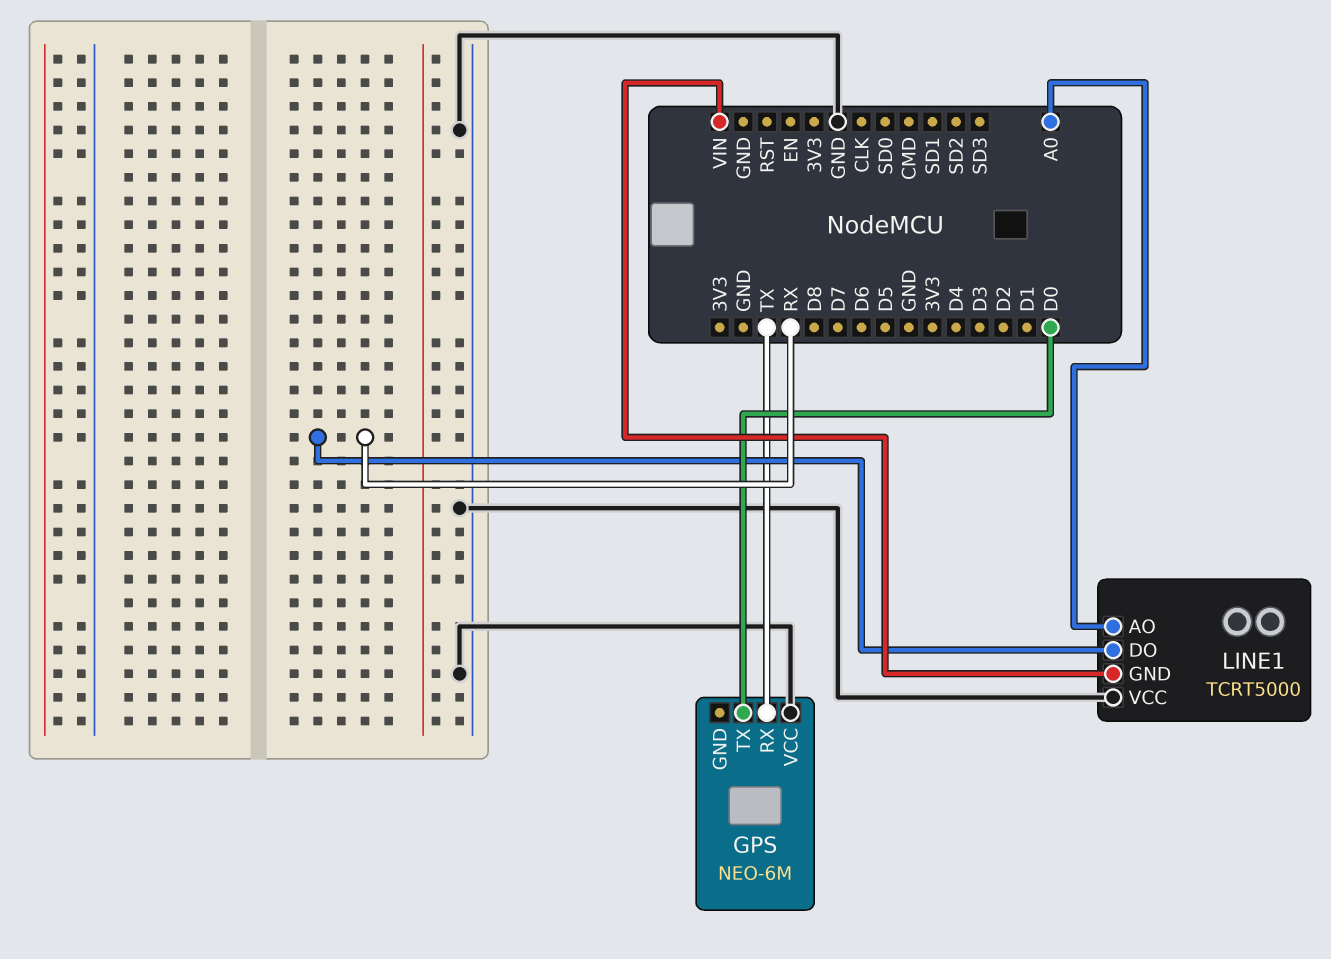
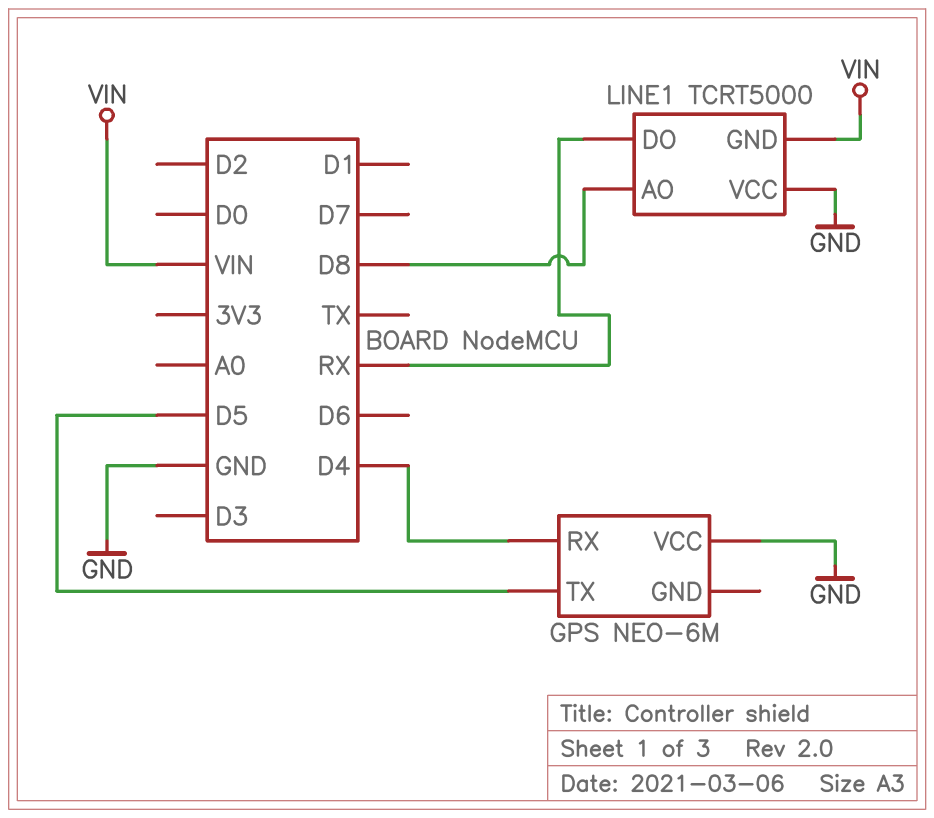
GPS pin RX: TX -> D4
GPS pin TX: D0 -> D5
LINE1 pin AO: A0 -> D8

